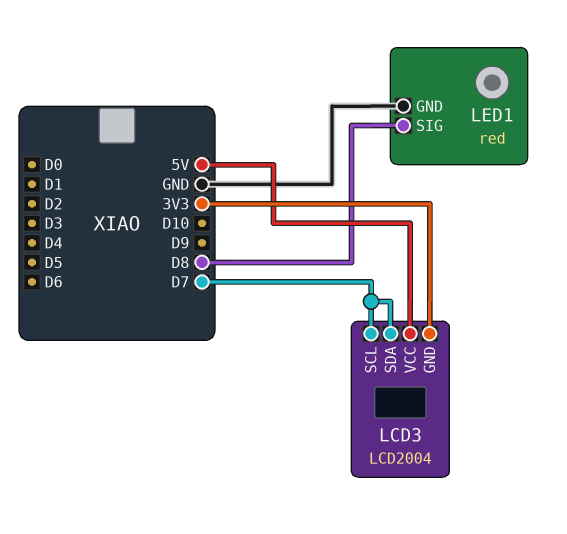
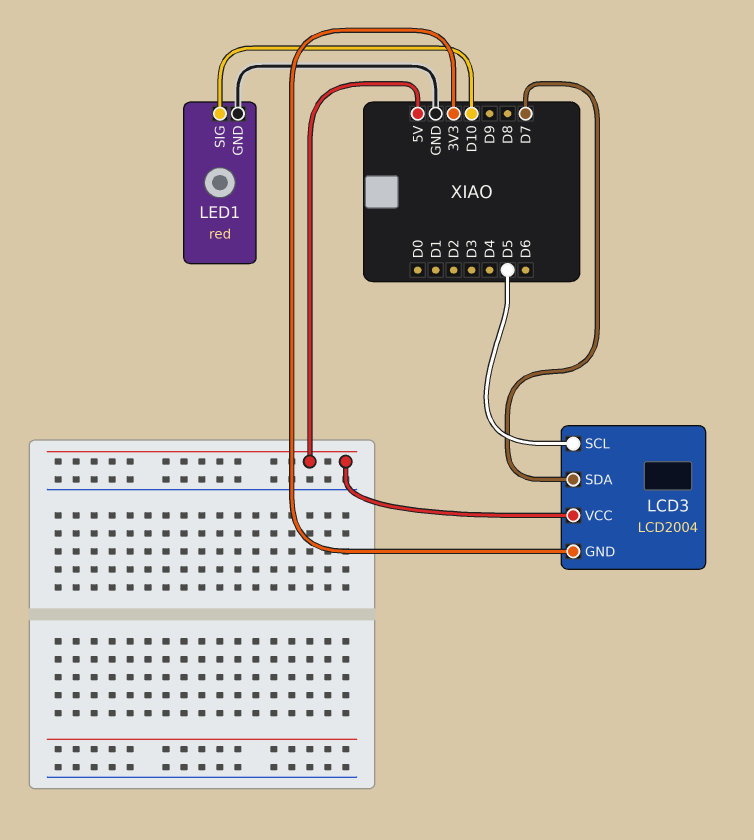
LCD3 pin SCL: D7 -> D5
LED1 pin SIG: D8 -> D10

